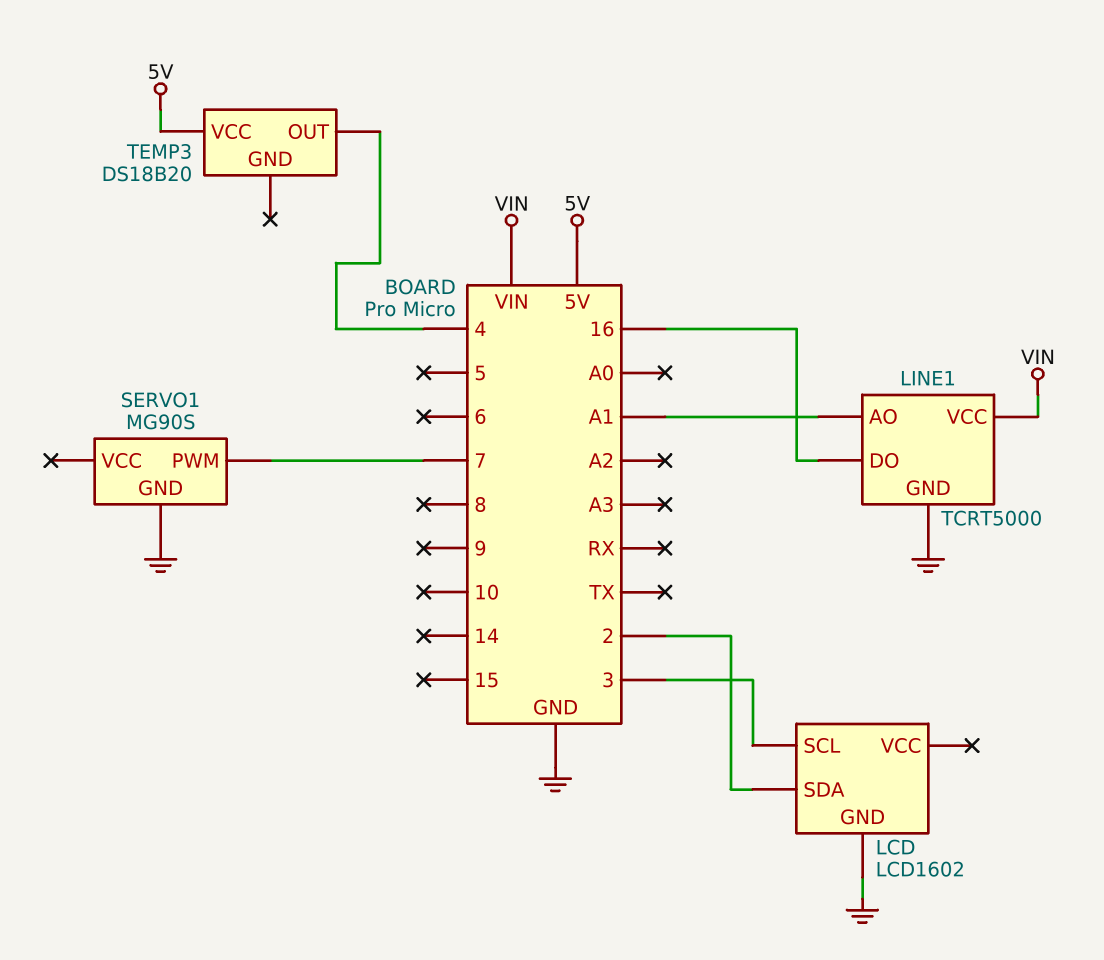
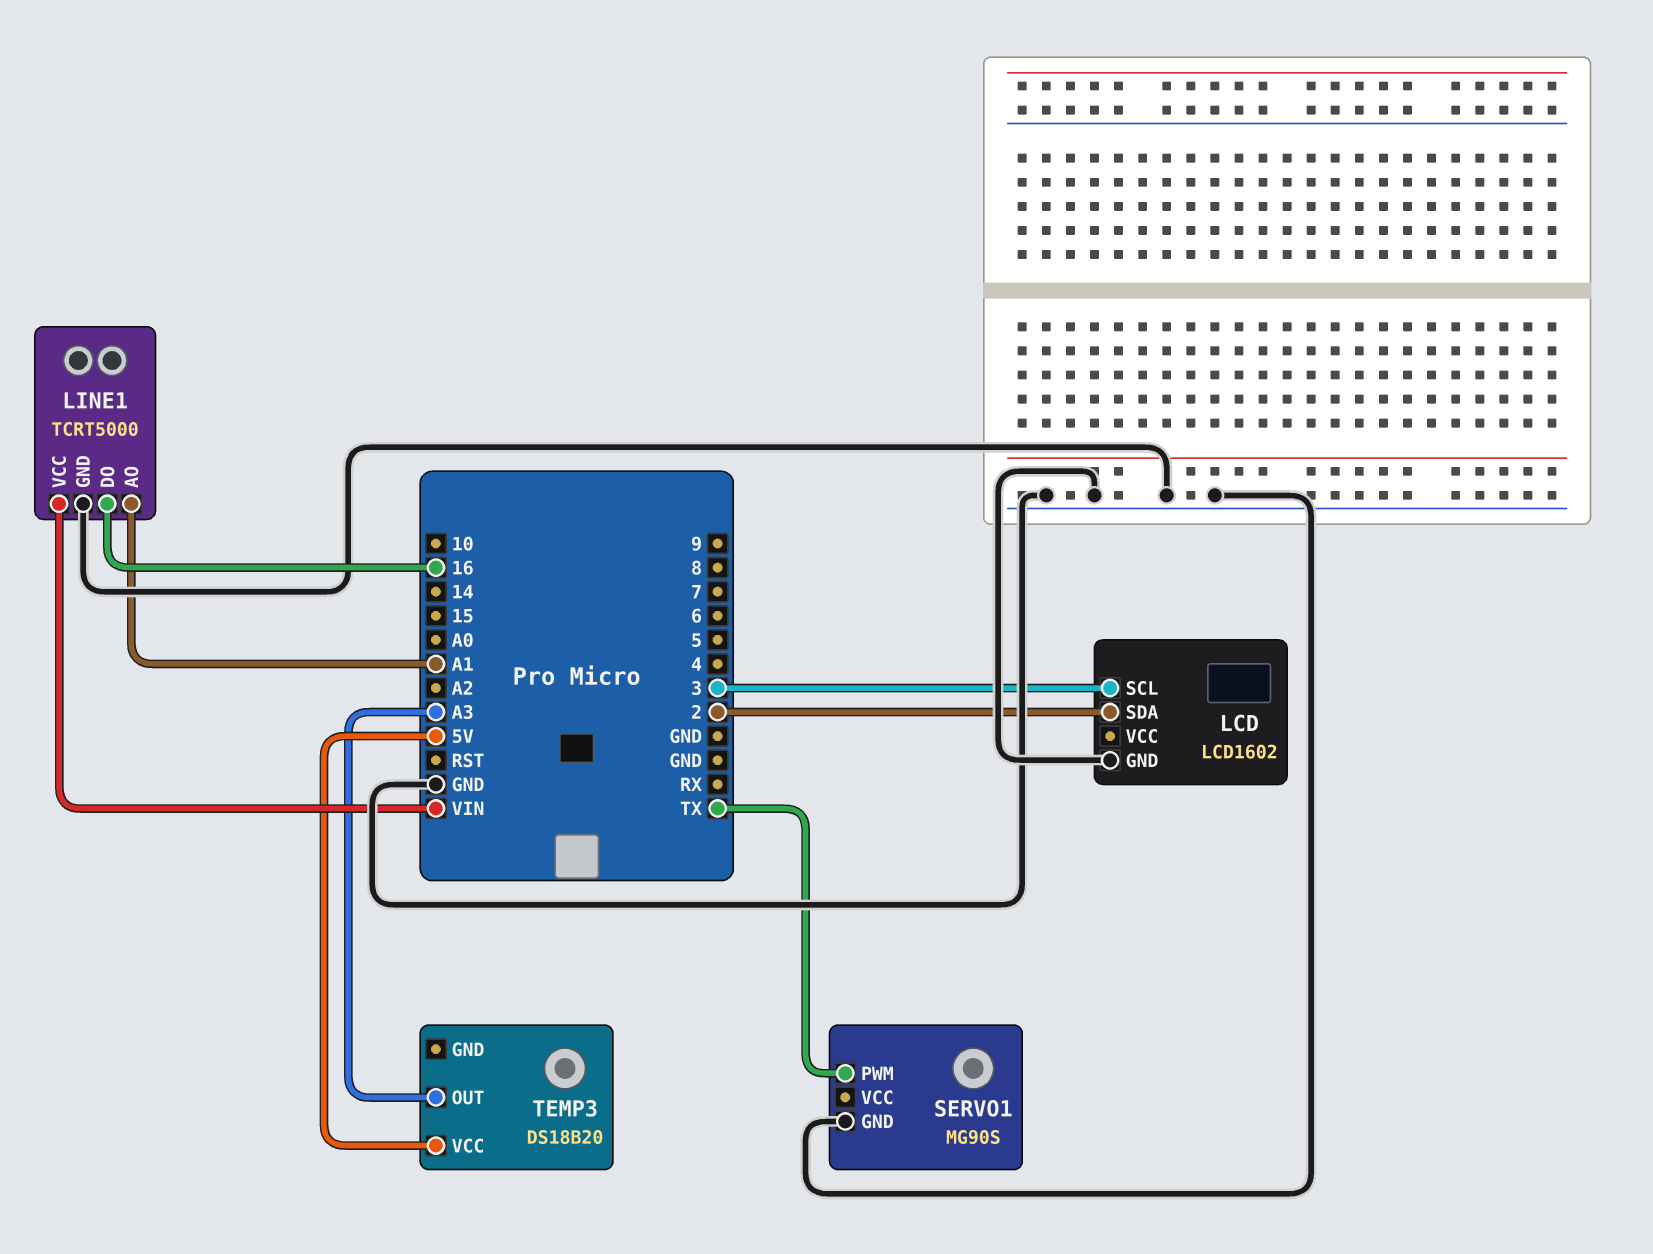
SERVO1 pin PWM: 7 -> TX
TEMP3 pin OUT: 4 -> A3

